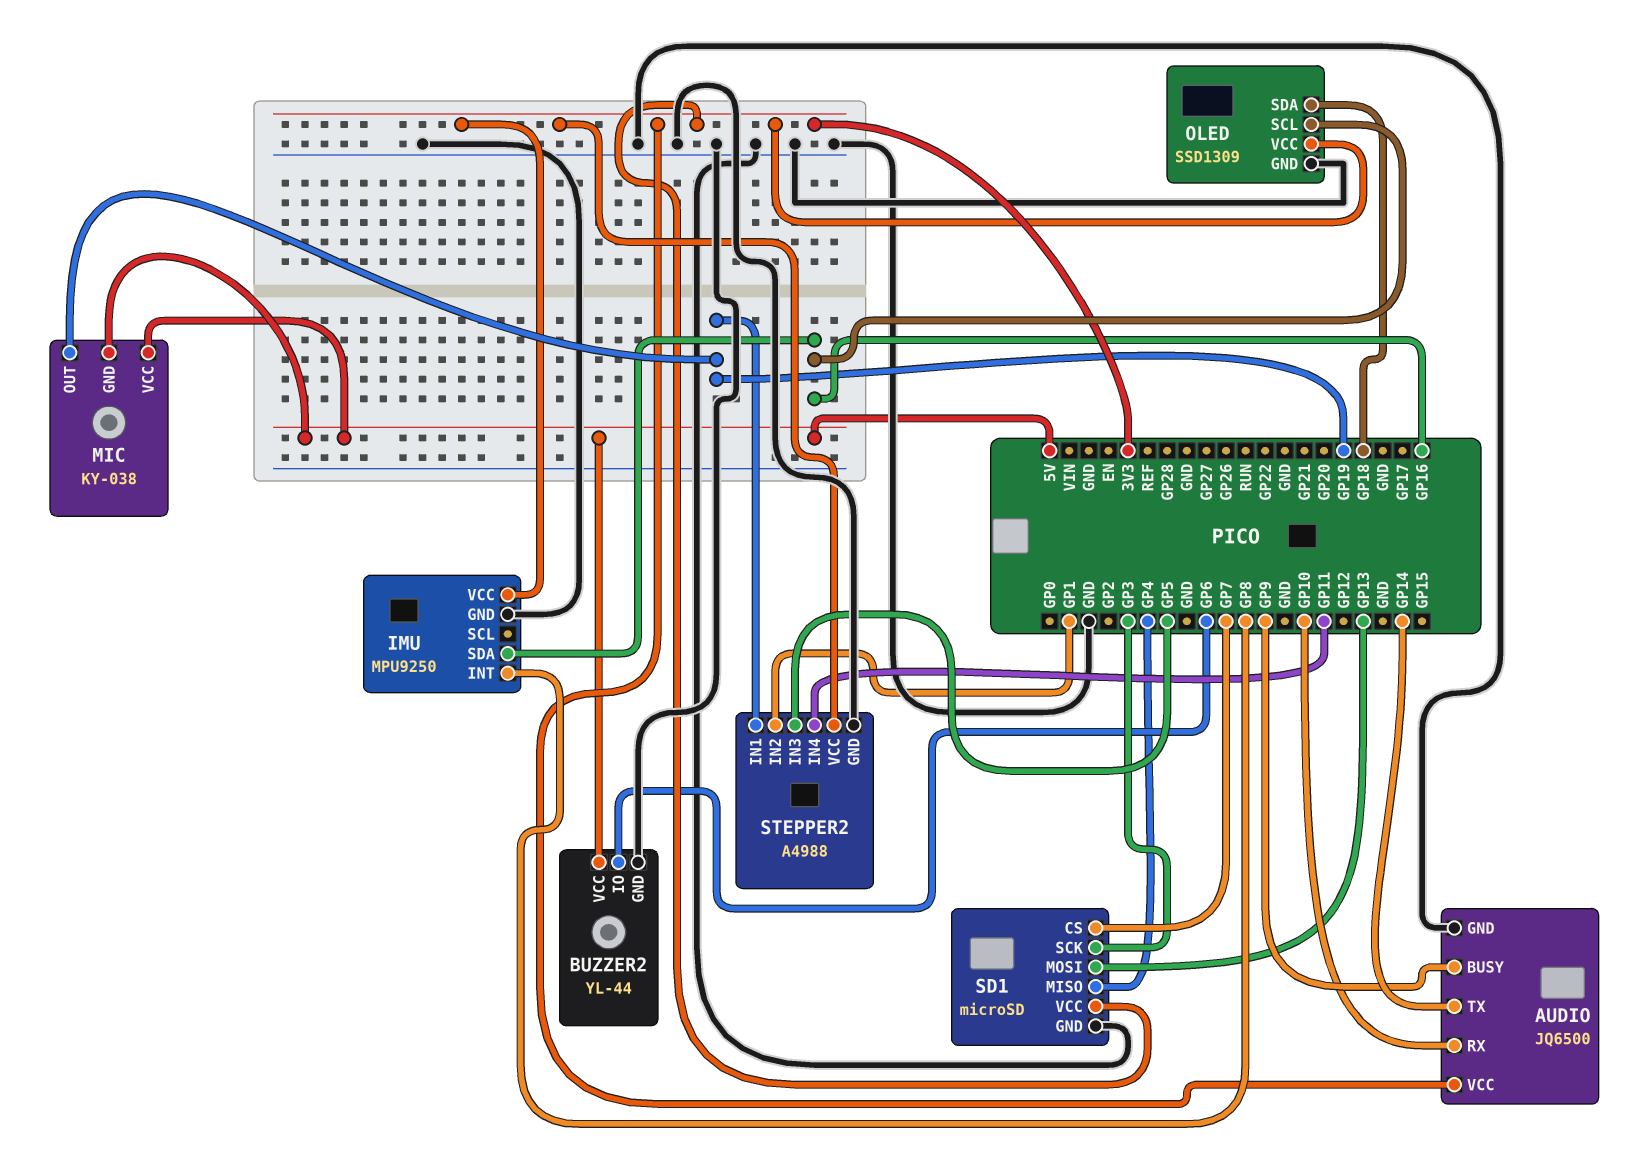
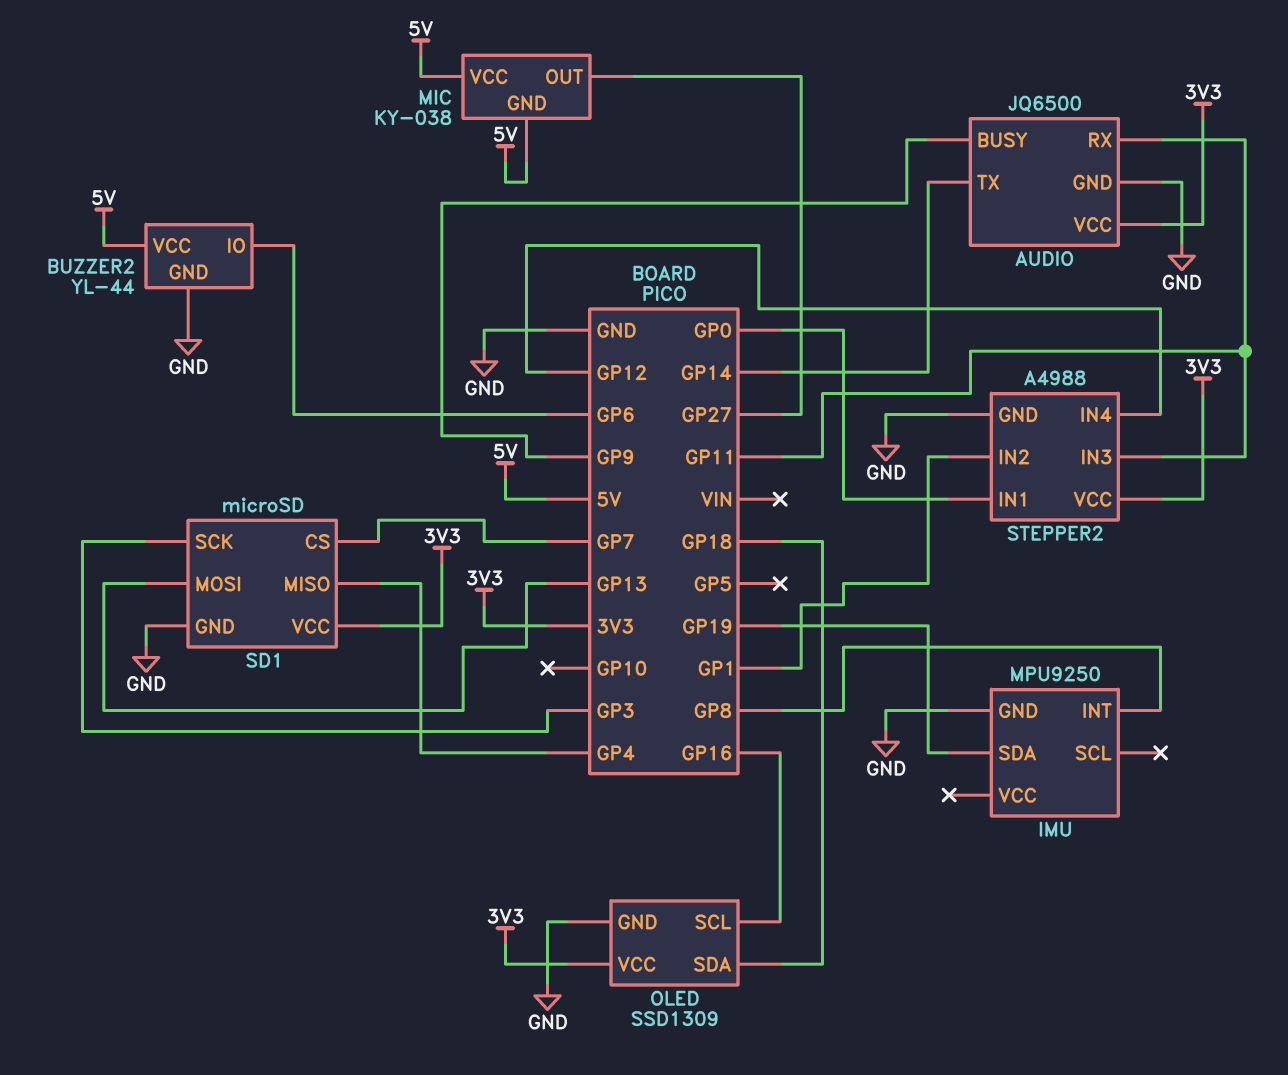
AUDIO pin RX: GP10 -> GP11
IMU pin SDA: GP16 -> GP19
IMU pin VCC: 3V3 -> none
MIC pin OUT: GP19 -> GP27
STEPPER2 pin IN1: GP19 -> GP0
STEPPER2 pin IN3: GP5 -> GP11
STEPPER2 pin IN4: GP11 -> GP12

